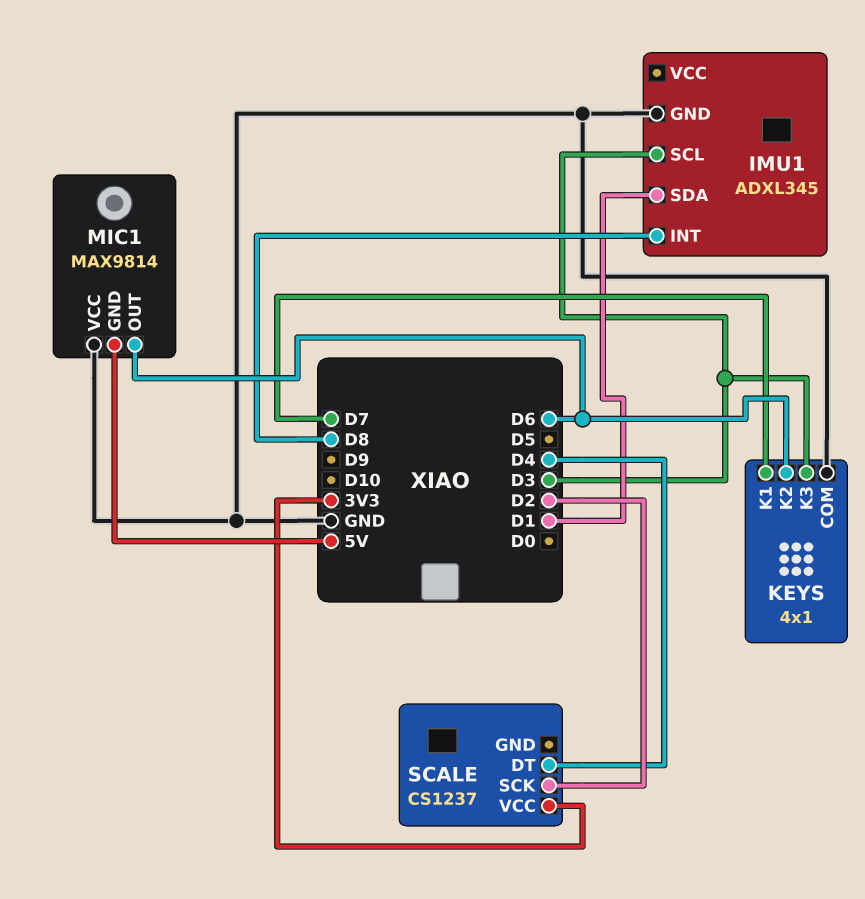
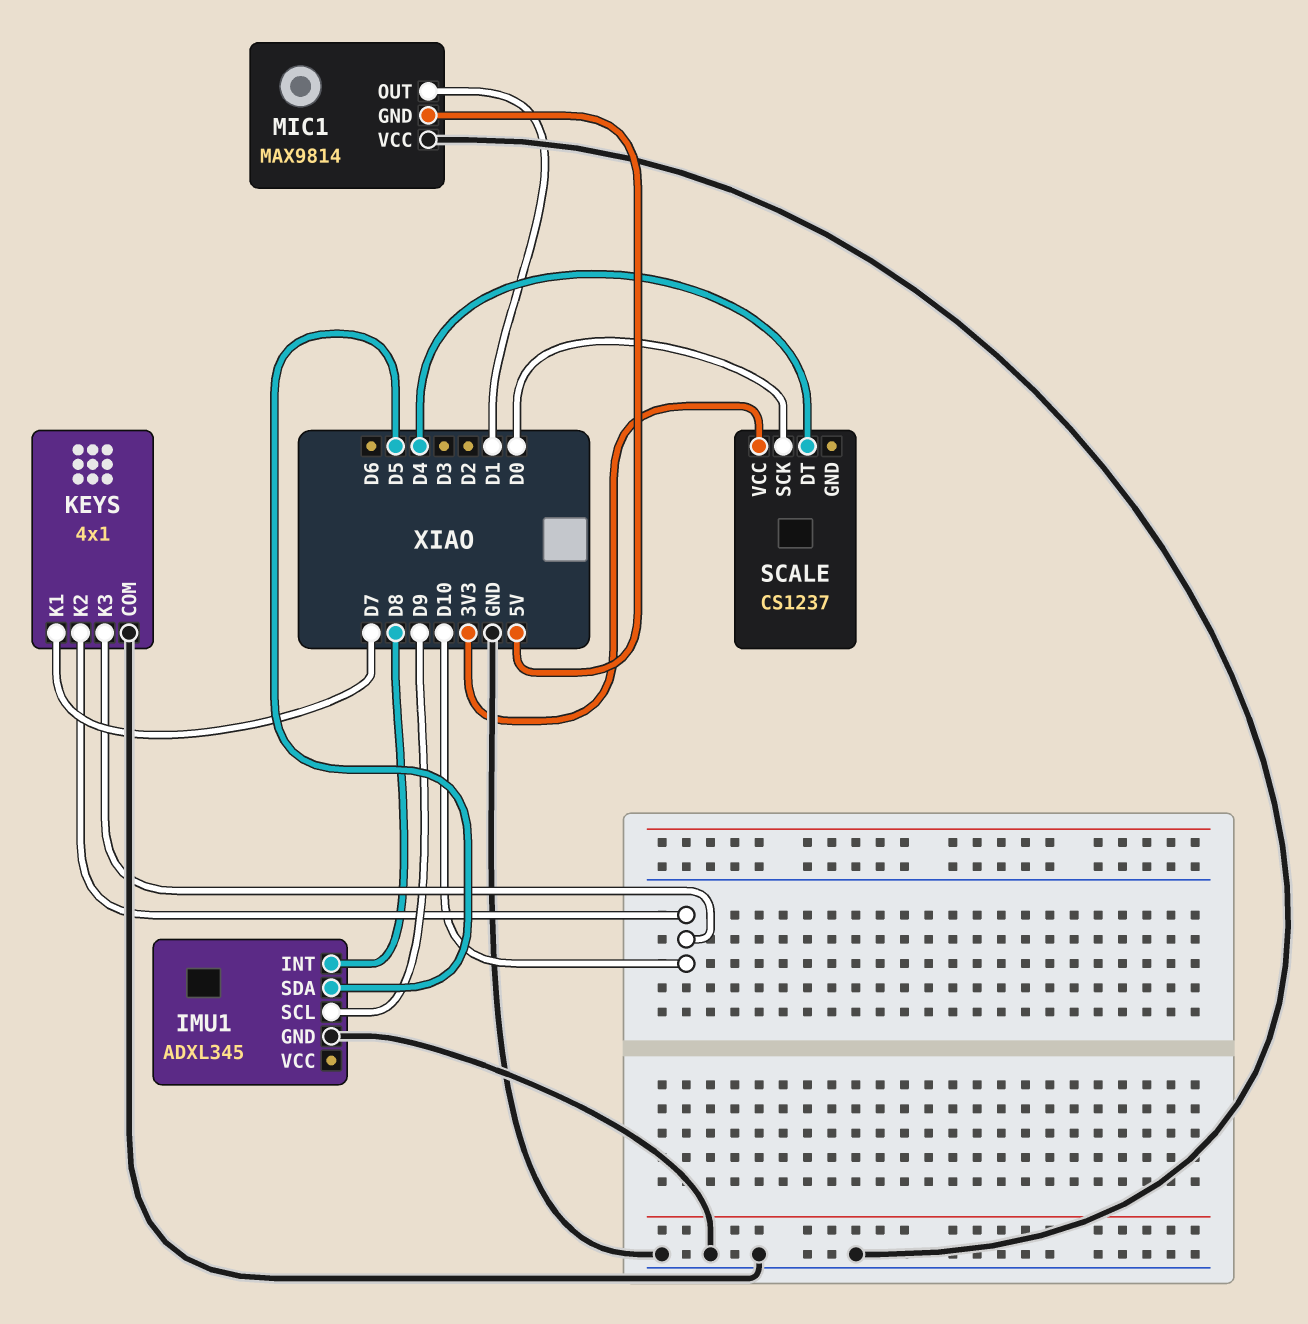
IMU1 pin SCL: D3 -> D9
IMU1 pin SDA: D1 -> D5
KEYS pin K2: D6 -> D10
KEYS pin K3: D3 -> D10
MIC1 pin OUT: D6 -> D1
SCALE pin SCK: D2 -> D0

